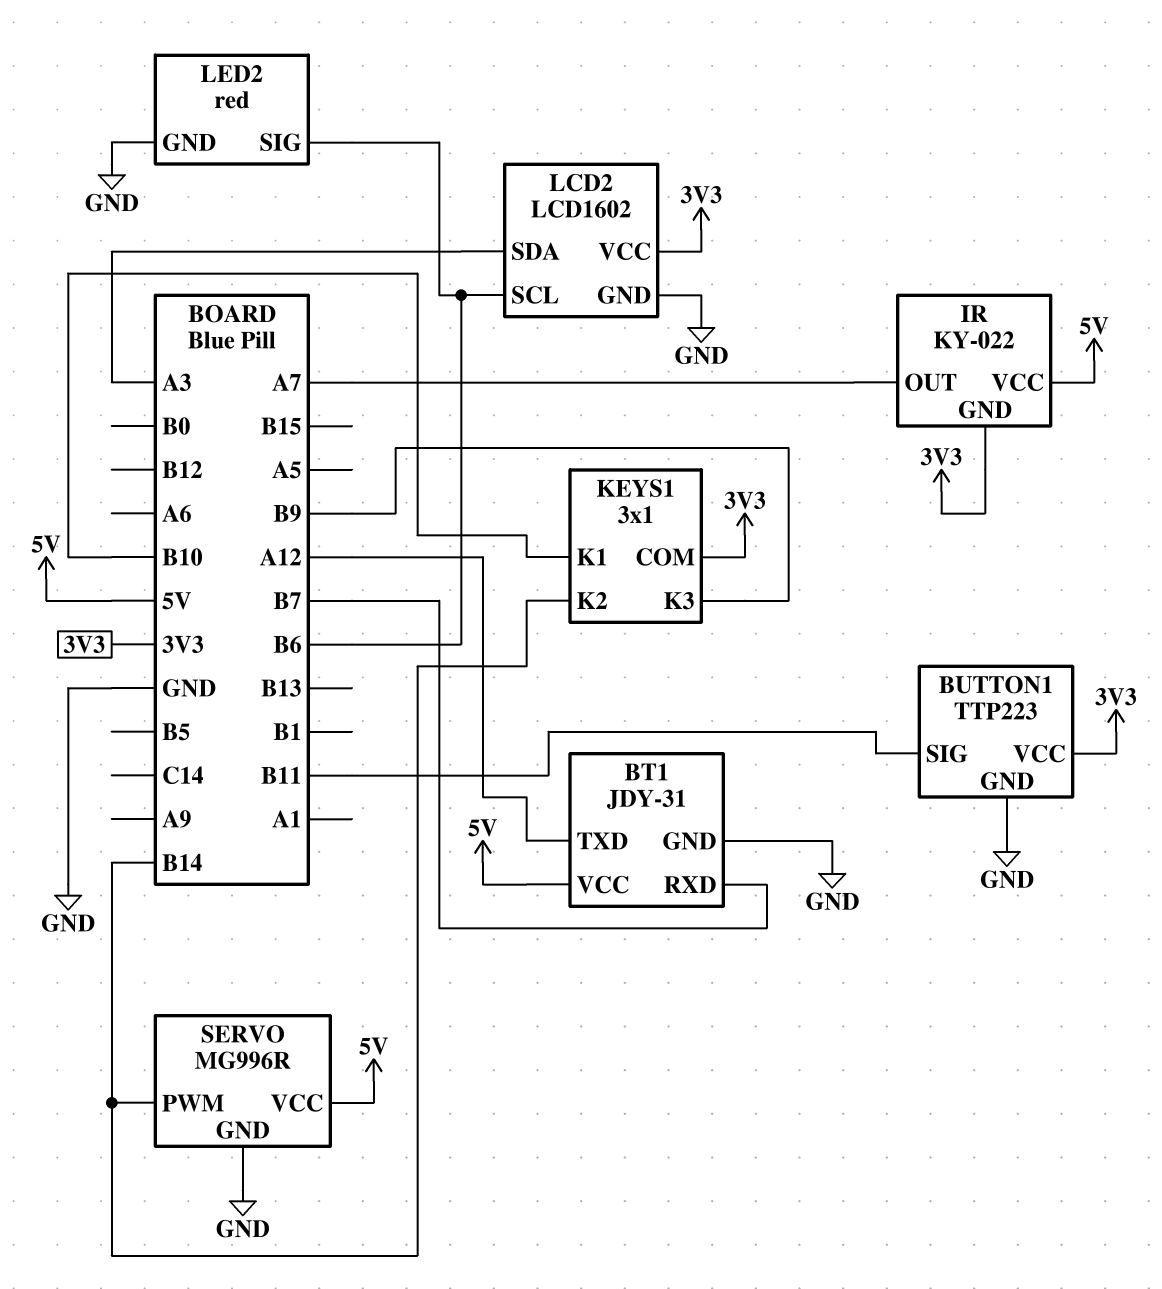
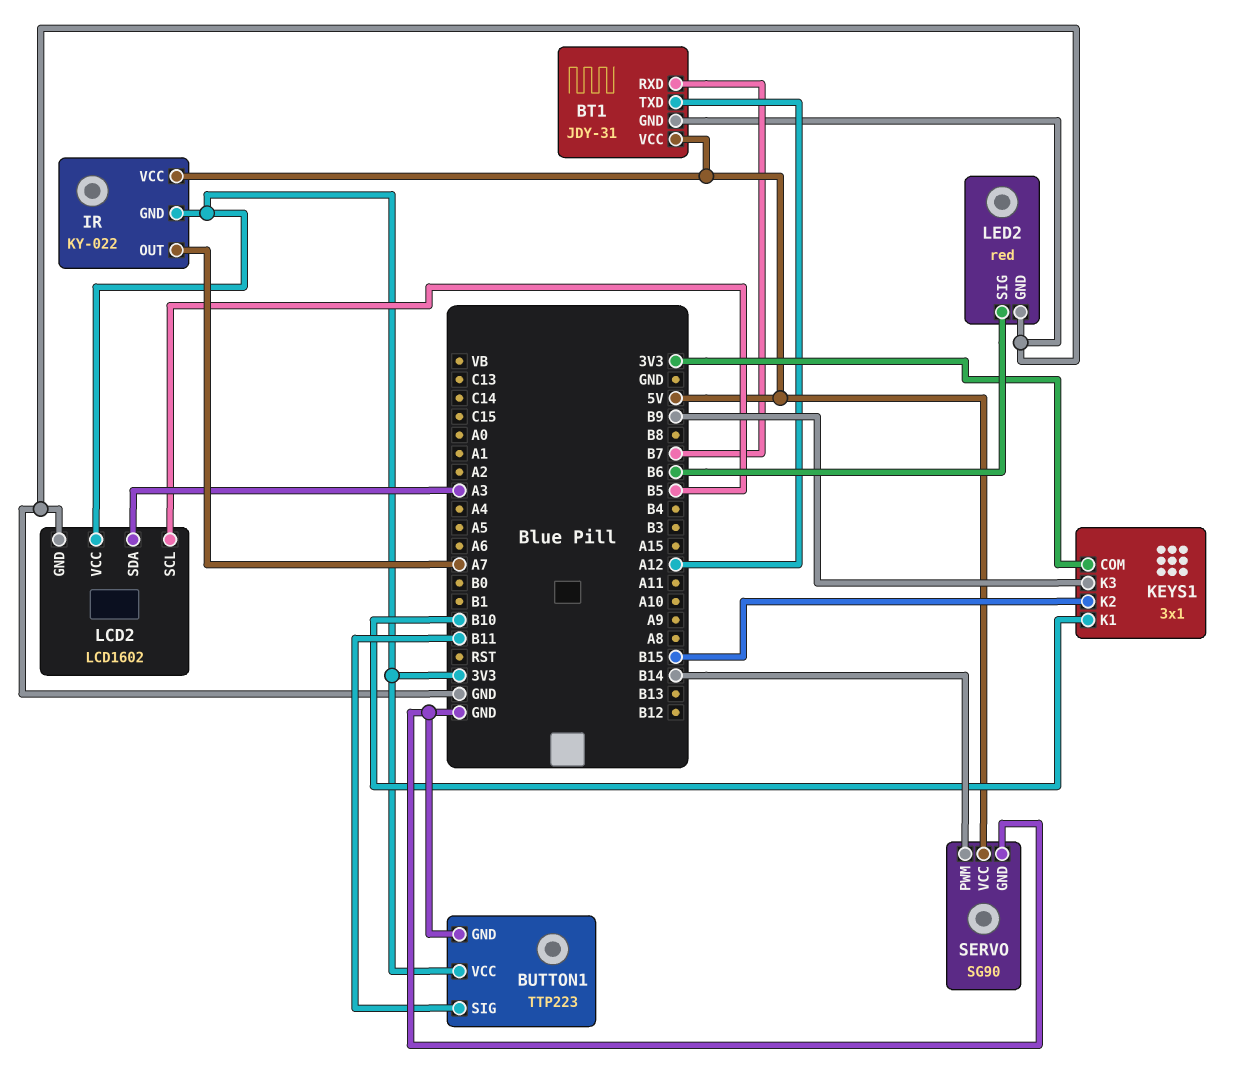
KEYS1 pin K2: B14 -> B15
LCD2 pin SCL: B6 -> B5
SERVO: MG996R -> SG90

